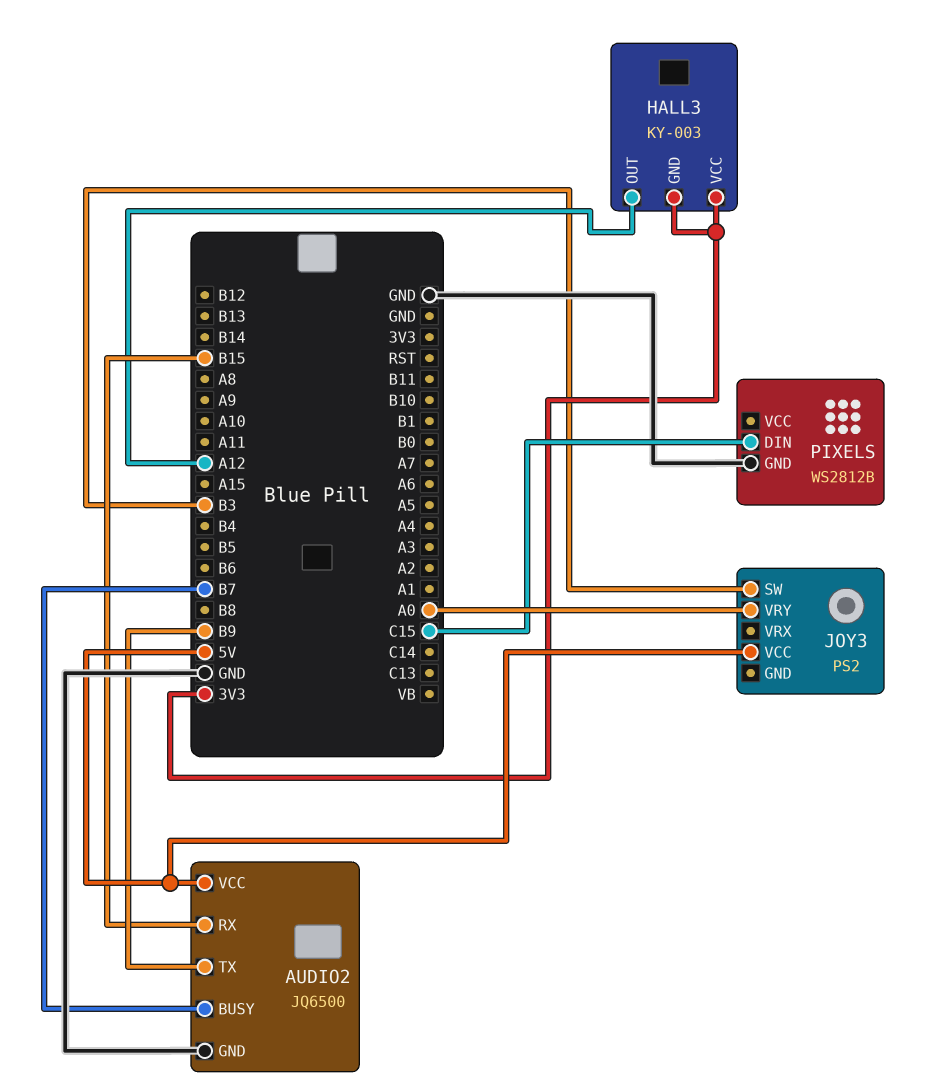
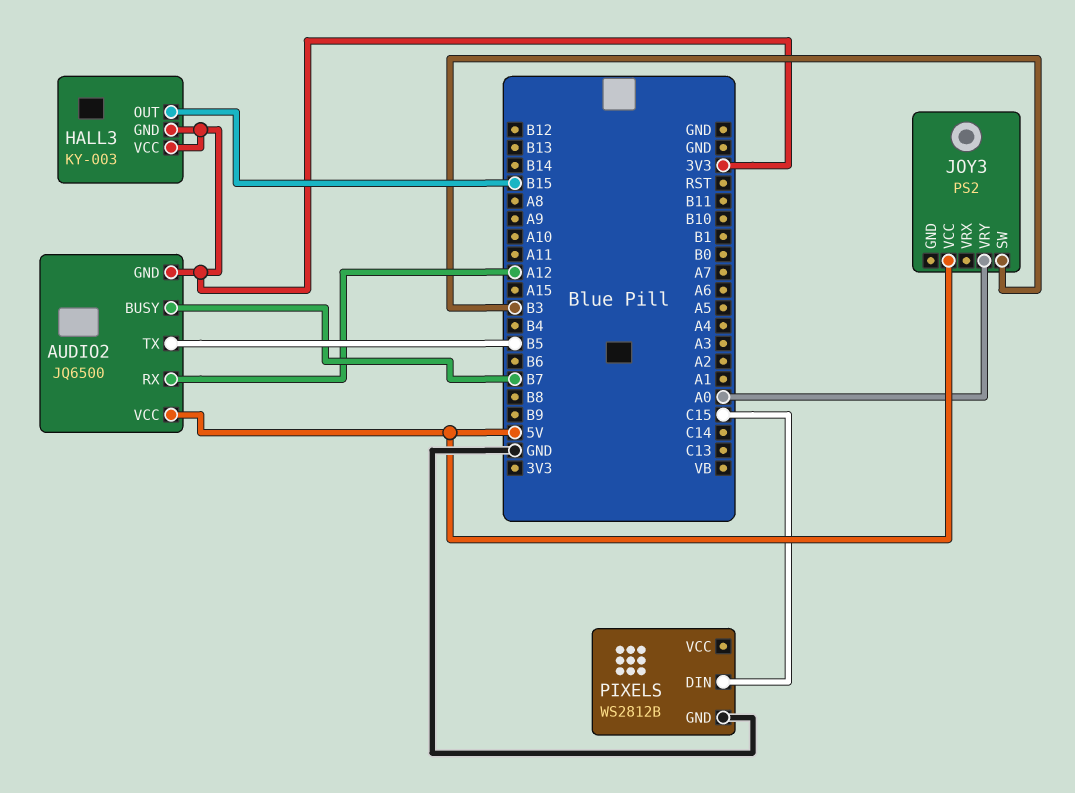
AUDIO2 pin GND: GND -> 3V3
AUDIO2 pin RX: B15 -> A12
AUDIO2 pin TX: B9 -> B5
HALL3 pin OUT: A12 -> B15

